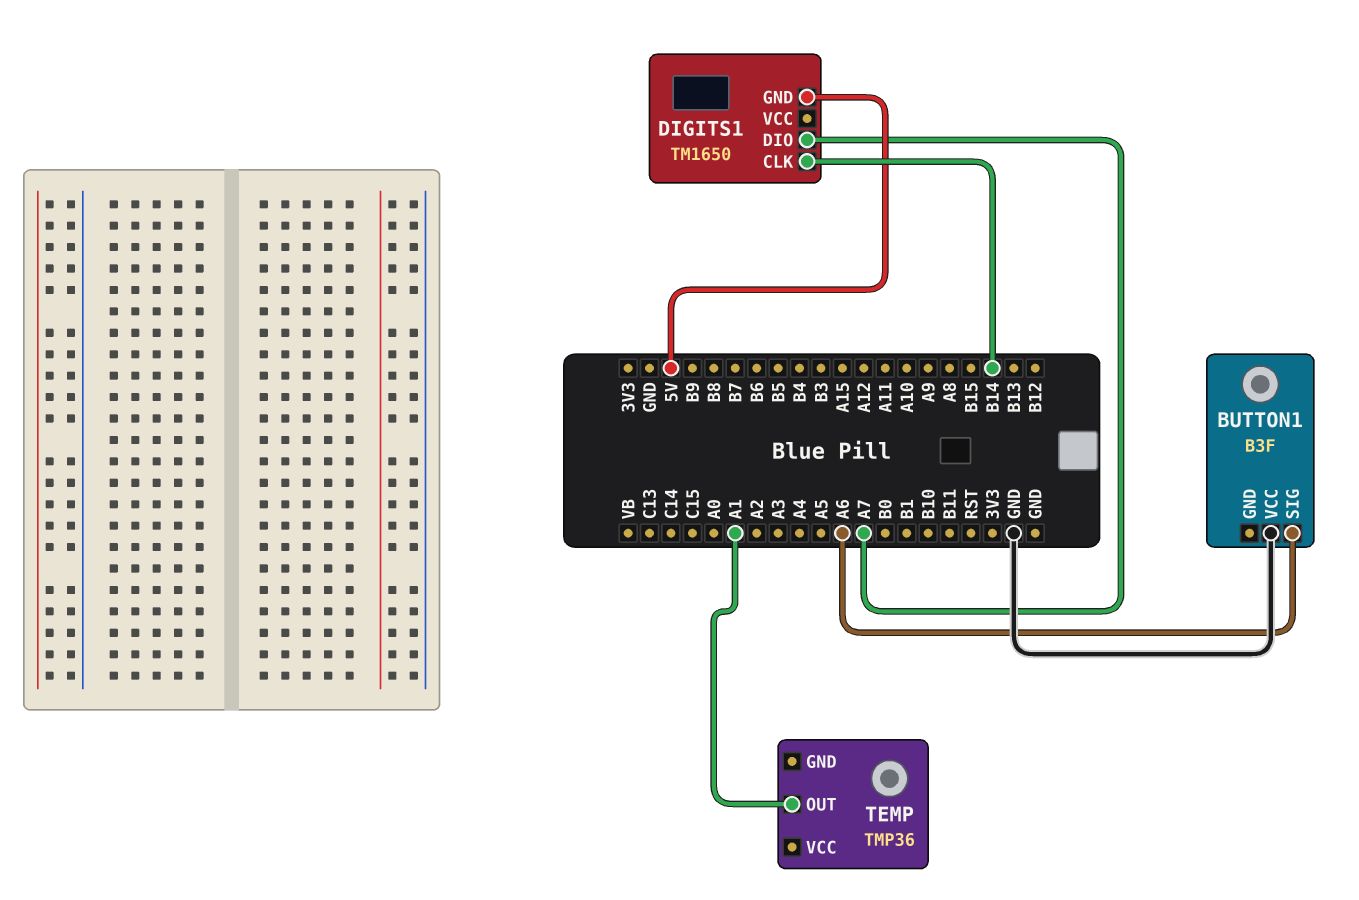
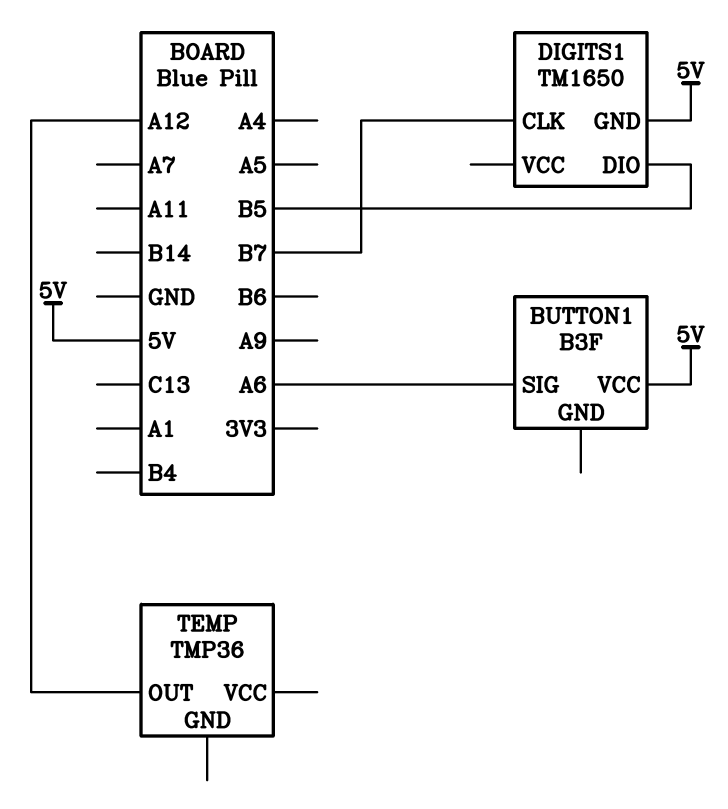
BUTTON1 pin VCC: GND -> 5V
DIGITS1 pin CLK: B14 -> B7
DIGITS1 pin DIO: A7 -> B5
TEMP pin OUT: A1 -> A12

